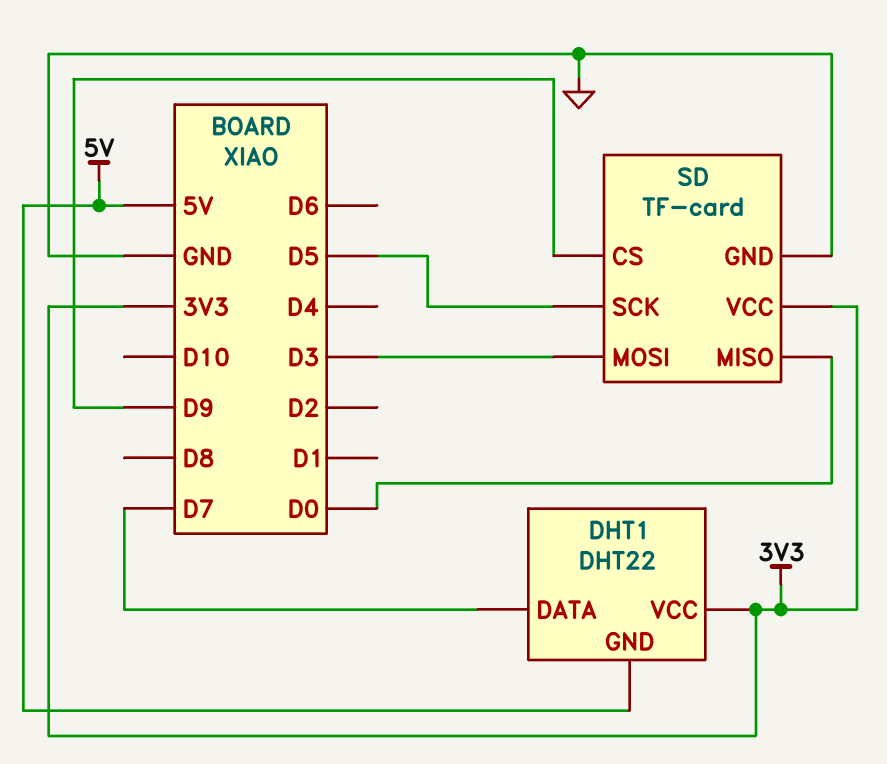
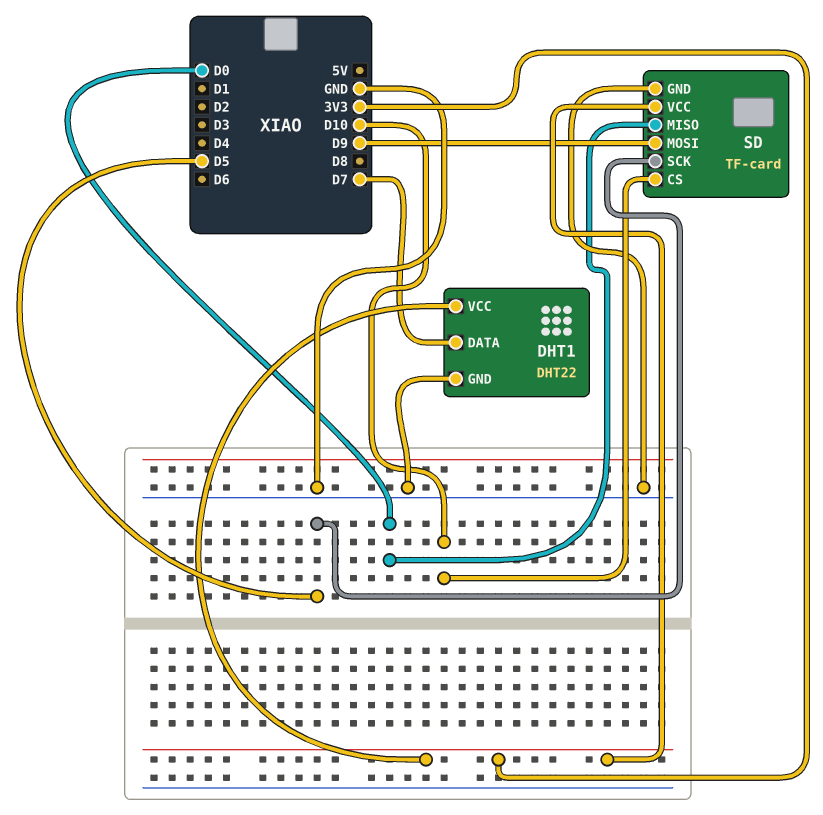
DHT1 pin GND: 5V -> GND
SD pin CS: D9 -> D10
SD pin MOSI: D3 -> D9

